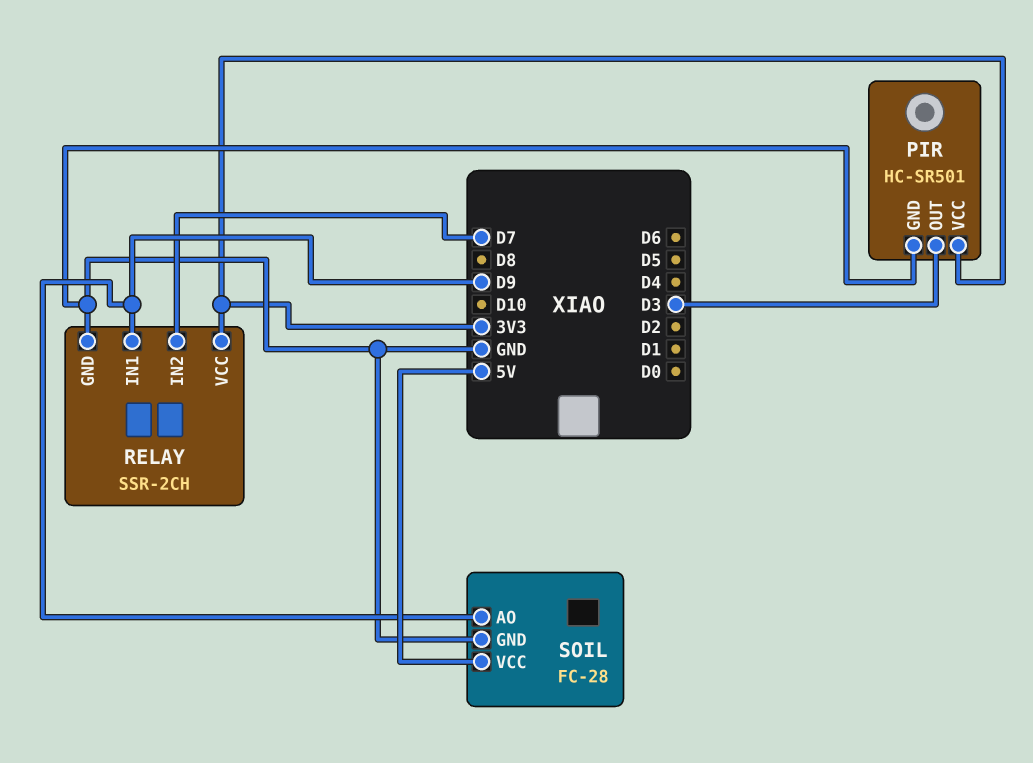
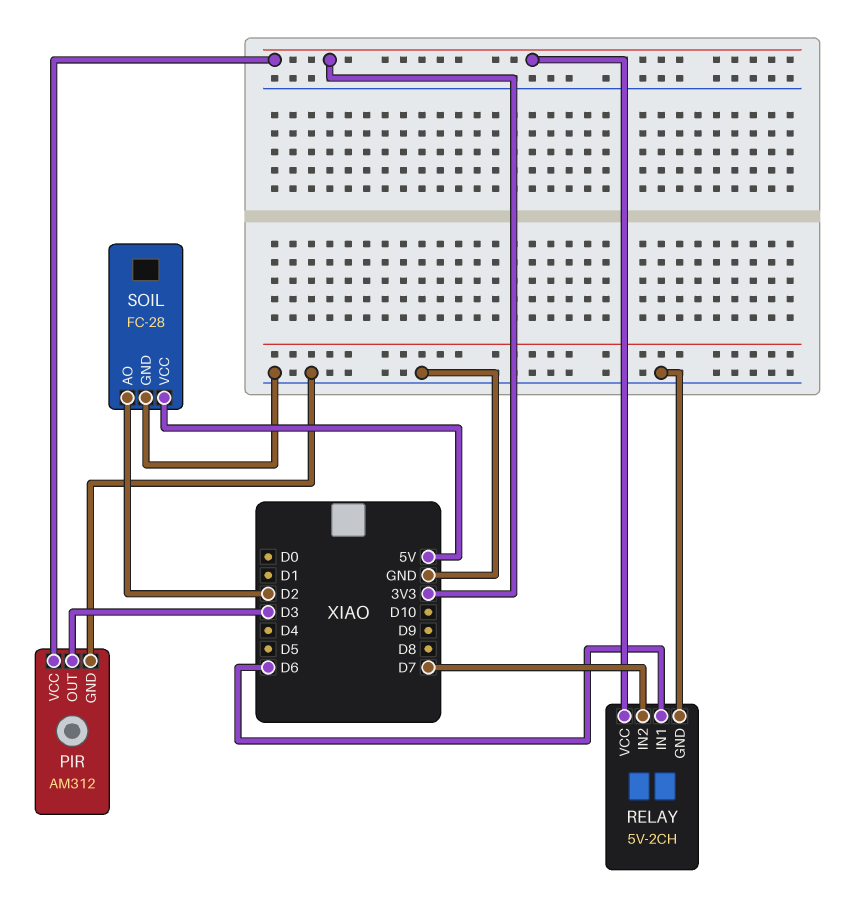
PIR: HC-SR501 -> AM312
RELAY: SSR-2CH -> 5V-2CH
RELAY pin IN1: D9 -> D6
SOIL pin AO: D9 -> D2

